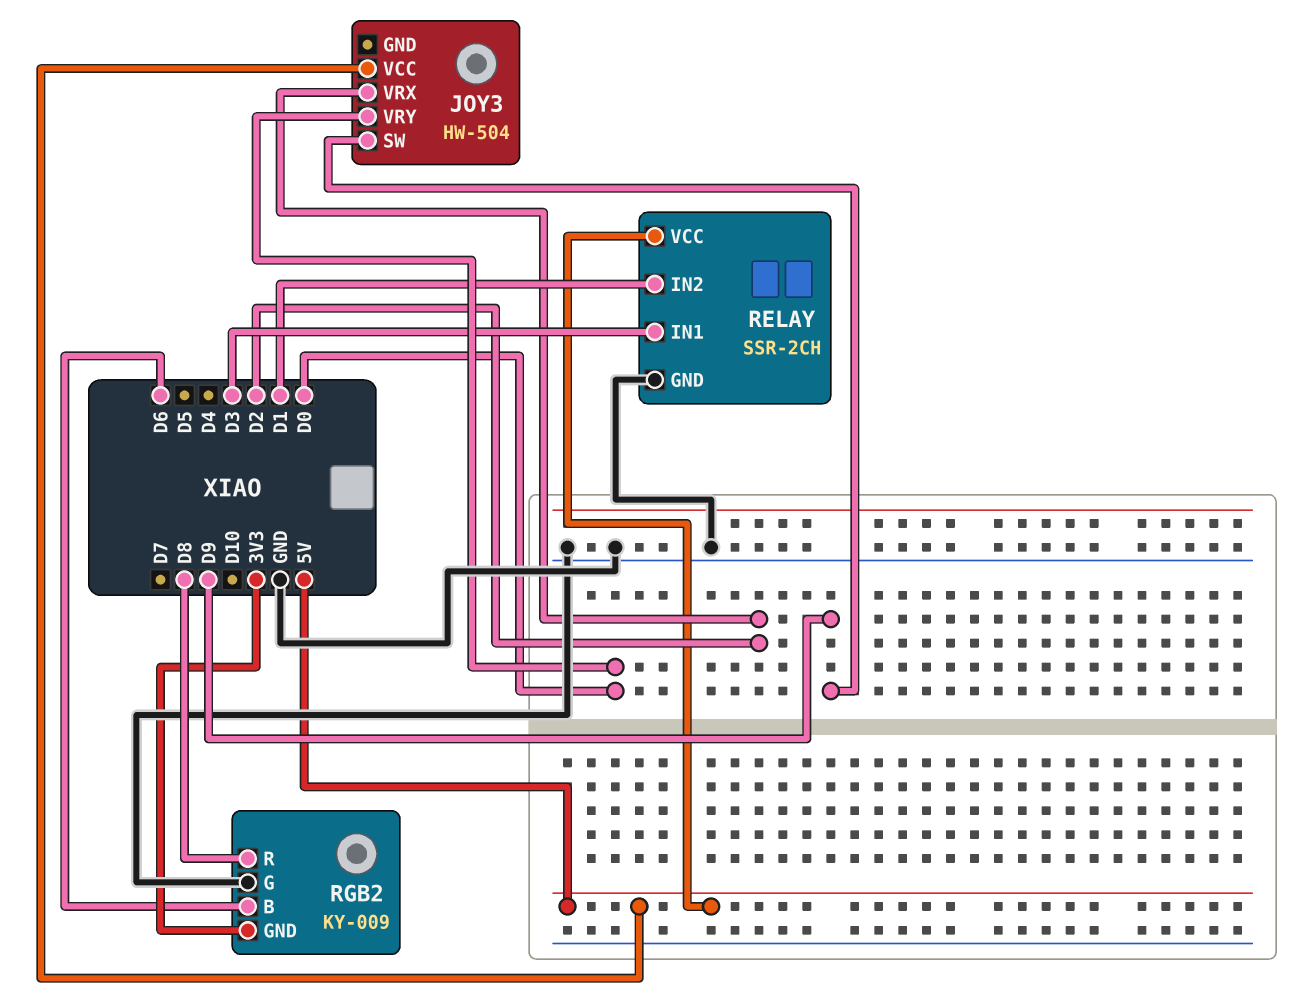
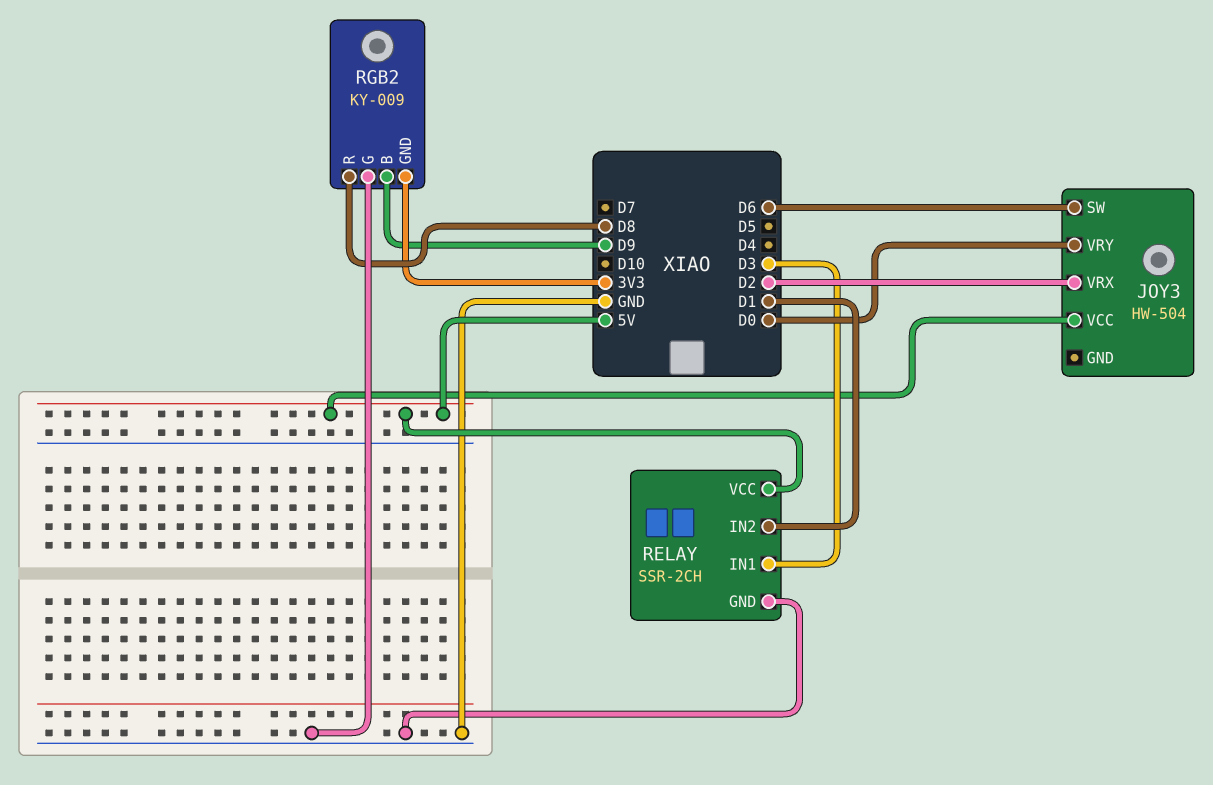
JOY3 pin SW: D9 -> D6
RGB2 pin B: D6 -> D9

